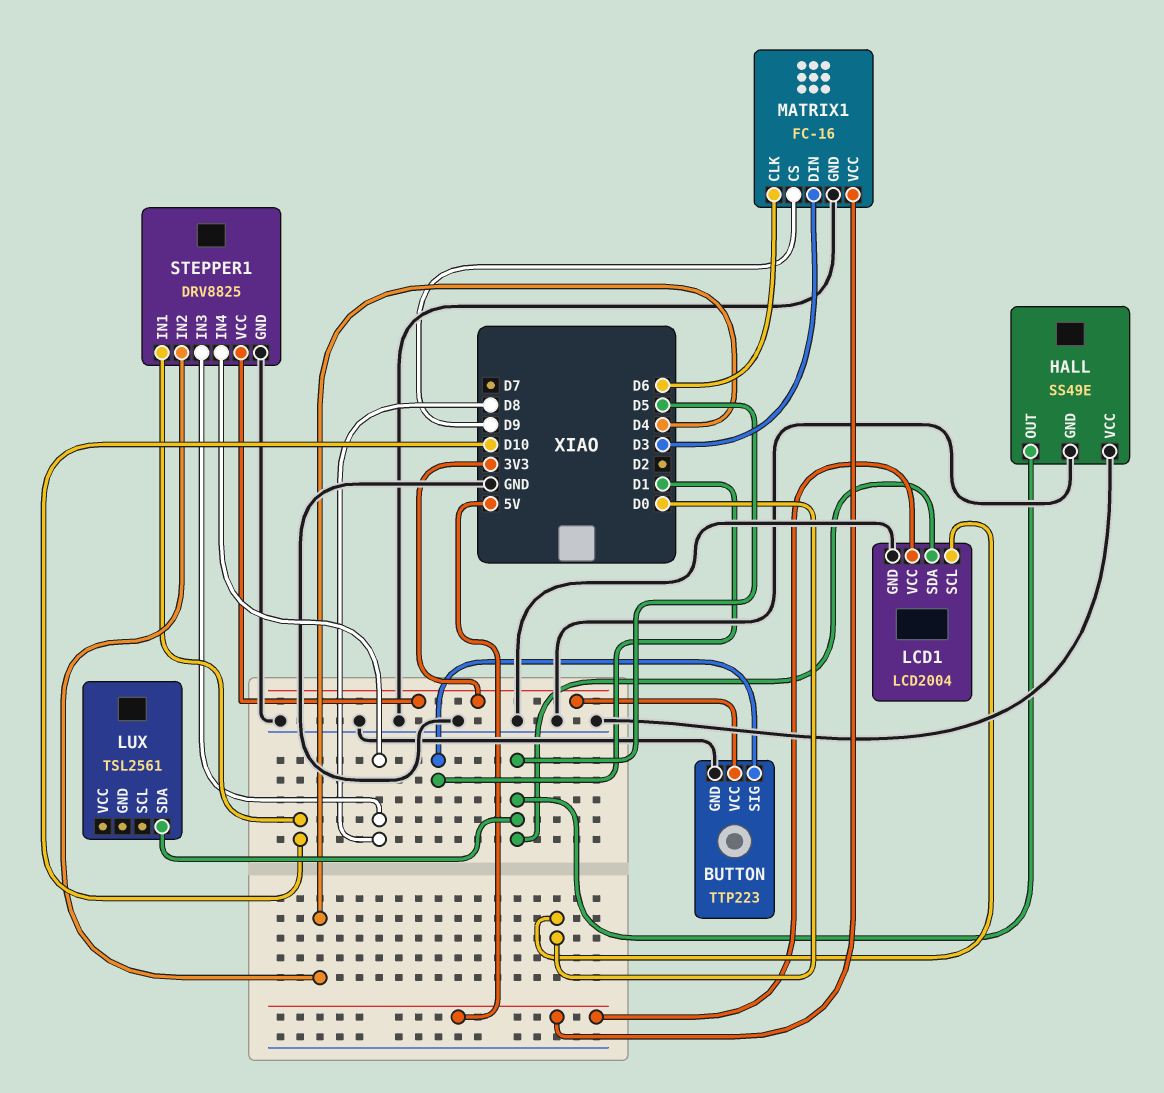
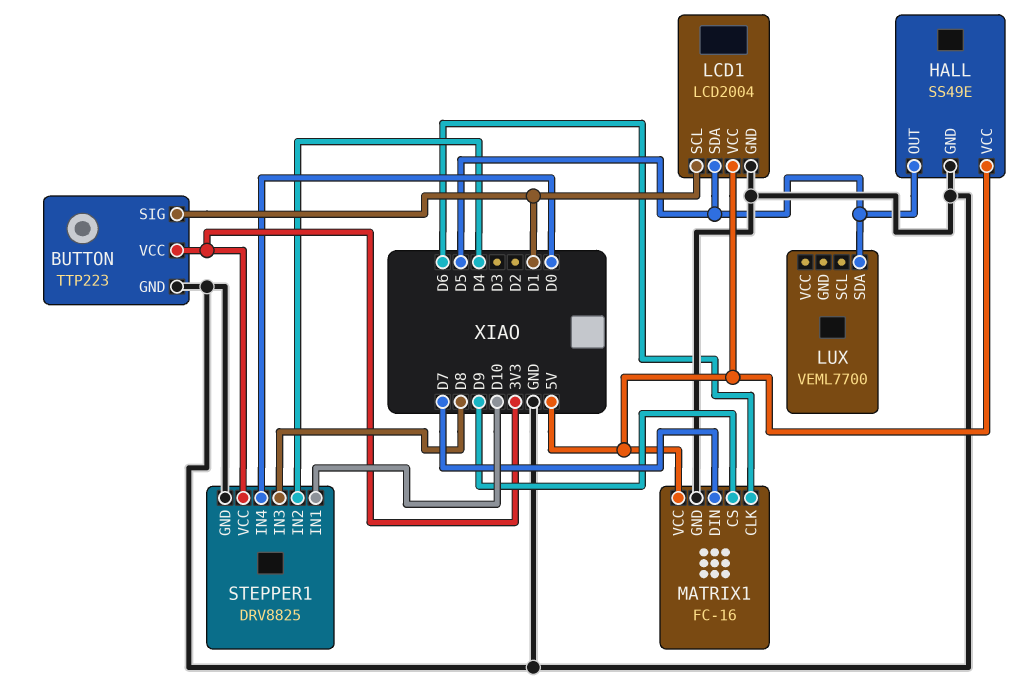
HALL pin VCC: GND -> 5V
LCD1 pin SCL: D0 -> D1
LUX: TSL2561 -> VEML7700
MATRIX1 pin DIN: D3 -> D7
STEPPER1 pin IN4: D8 -> D0

